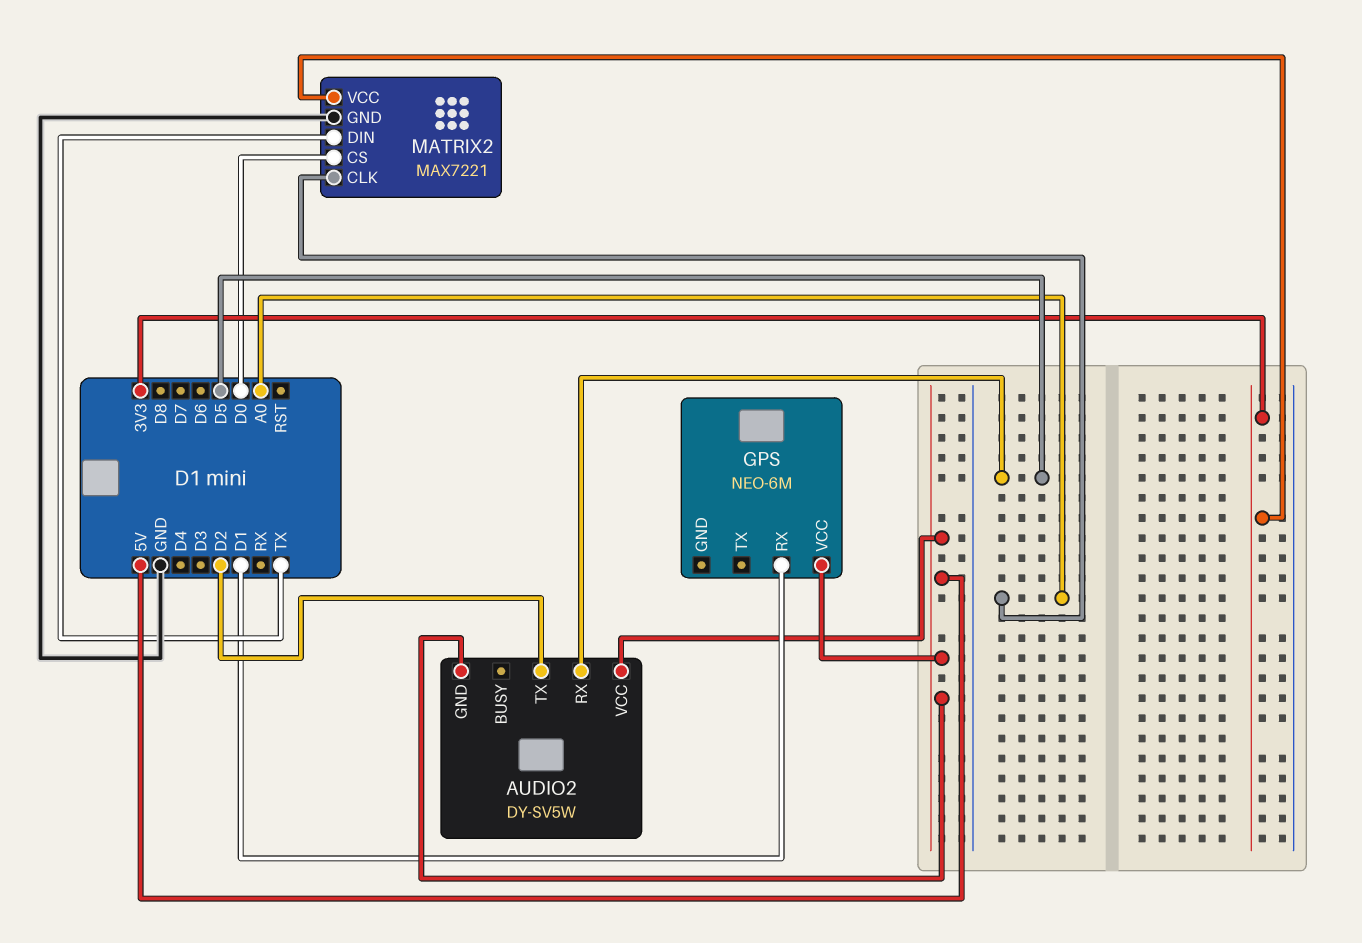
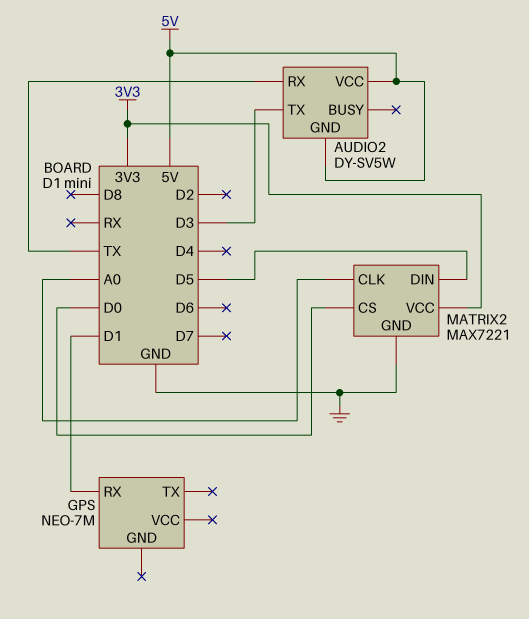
AUDIO2 pin RX: D5 -> TX
AUDIO2 pin TX: D2 -> D3
GPS: NEO-6M -> NEO-7M
GPS pin VCC: 5V -> none
MATRIX2 pin DIN: TX -> D5

